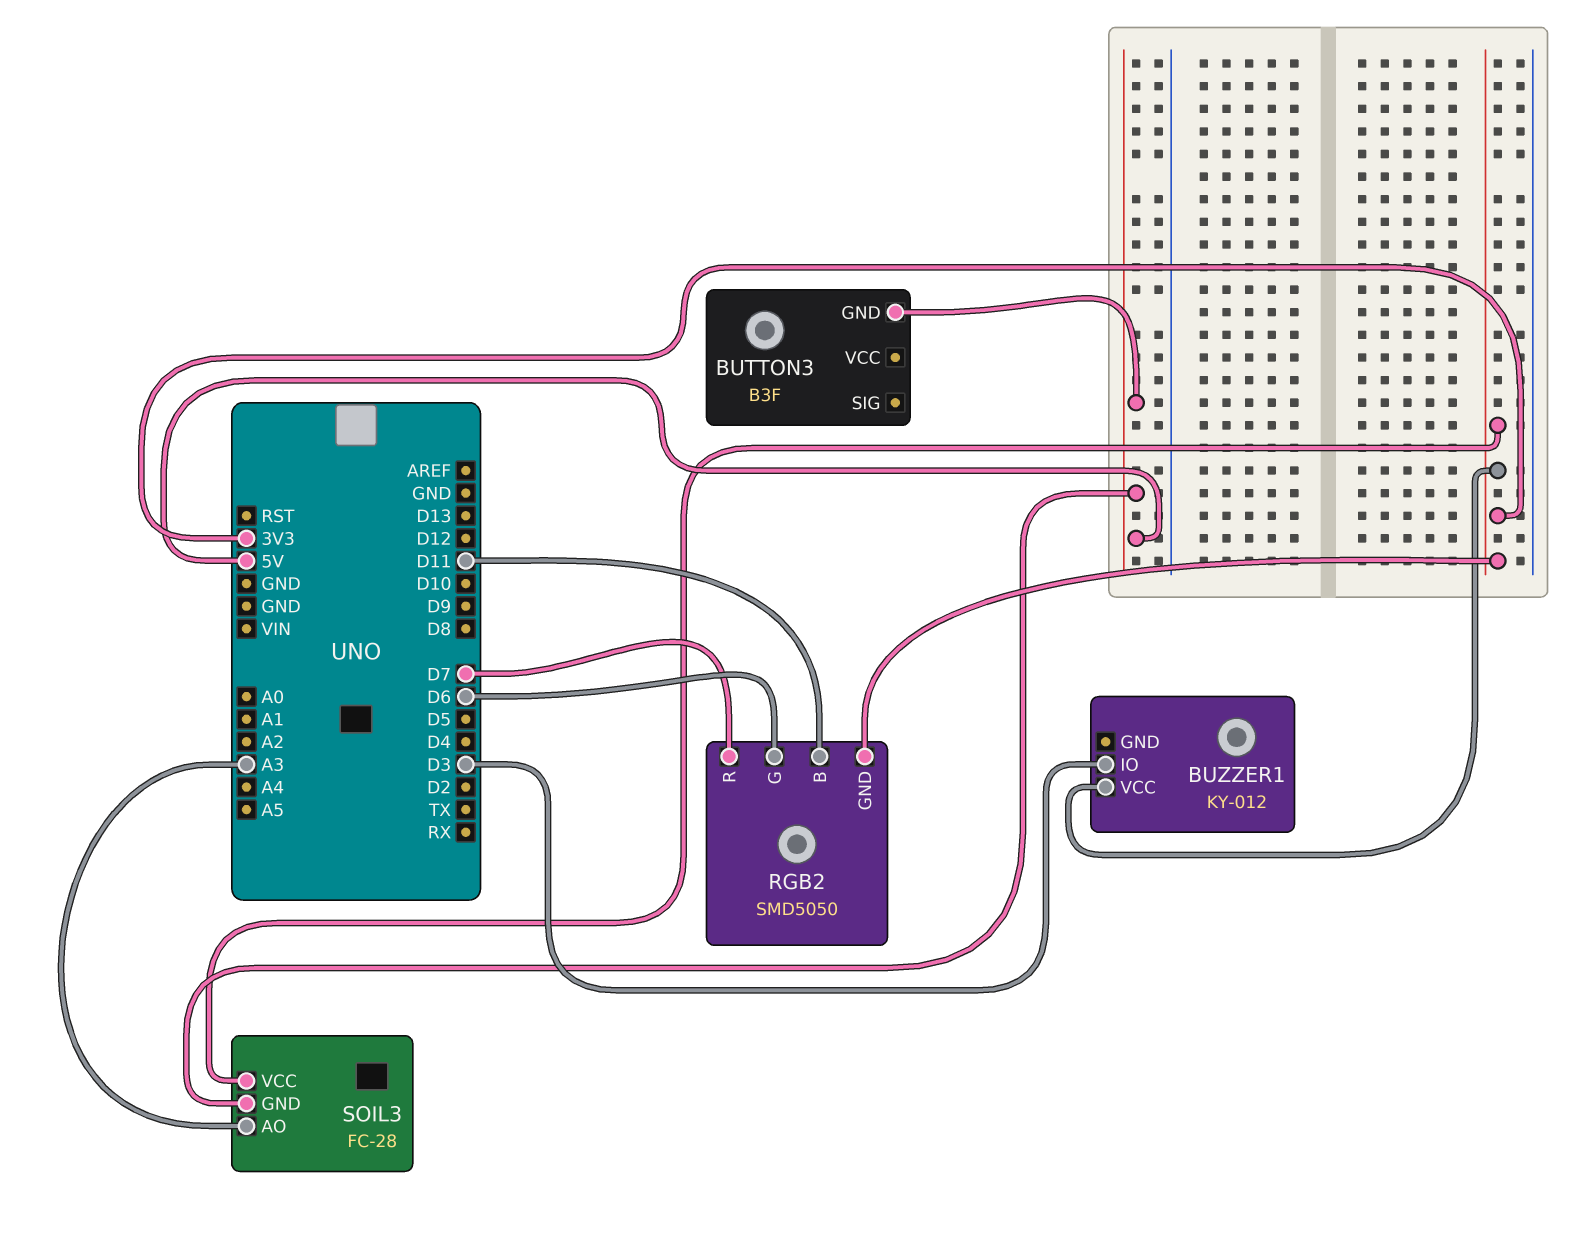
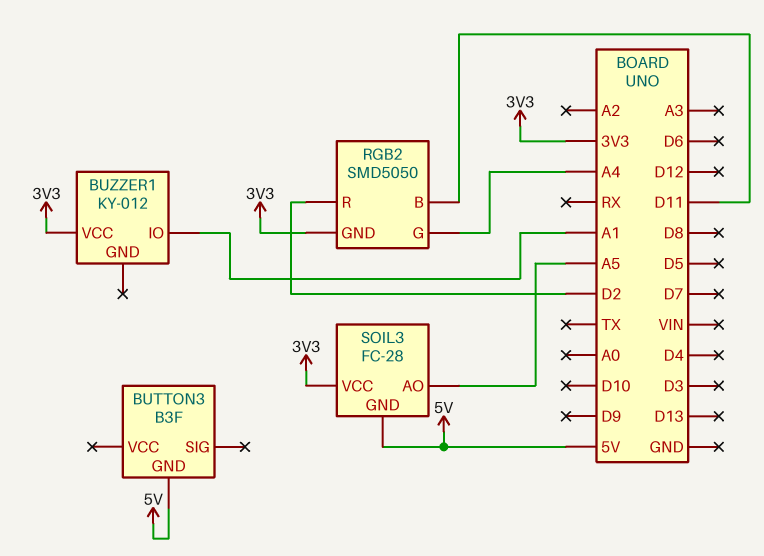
BUZZER1 pin IO: D3 -> A1
RGB2 pin G: D6 -> A4
RGB2 pin R: D7 -> D2
SOIL3 pin AO: A3 -> A5

